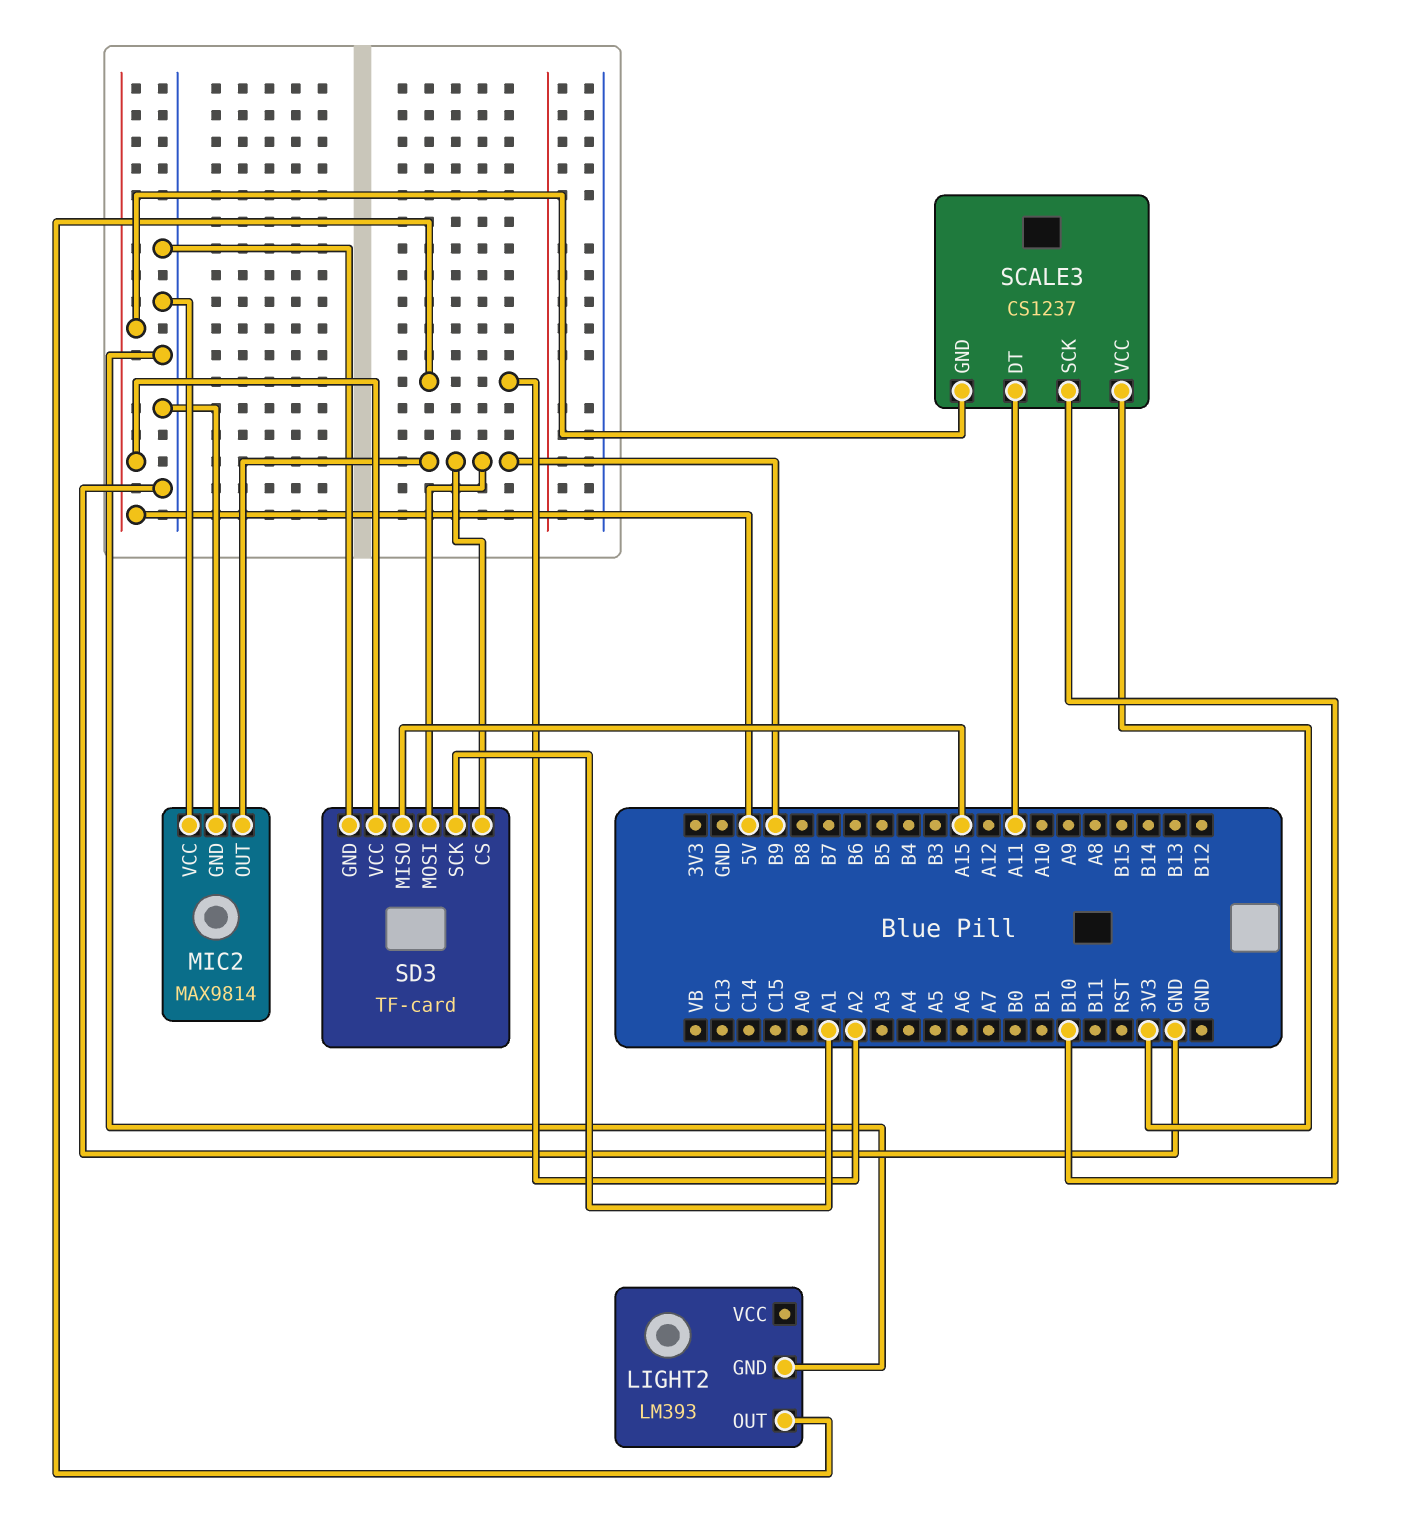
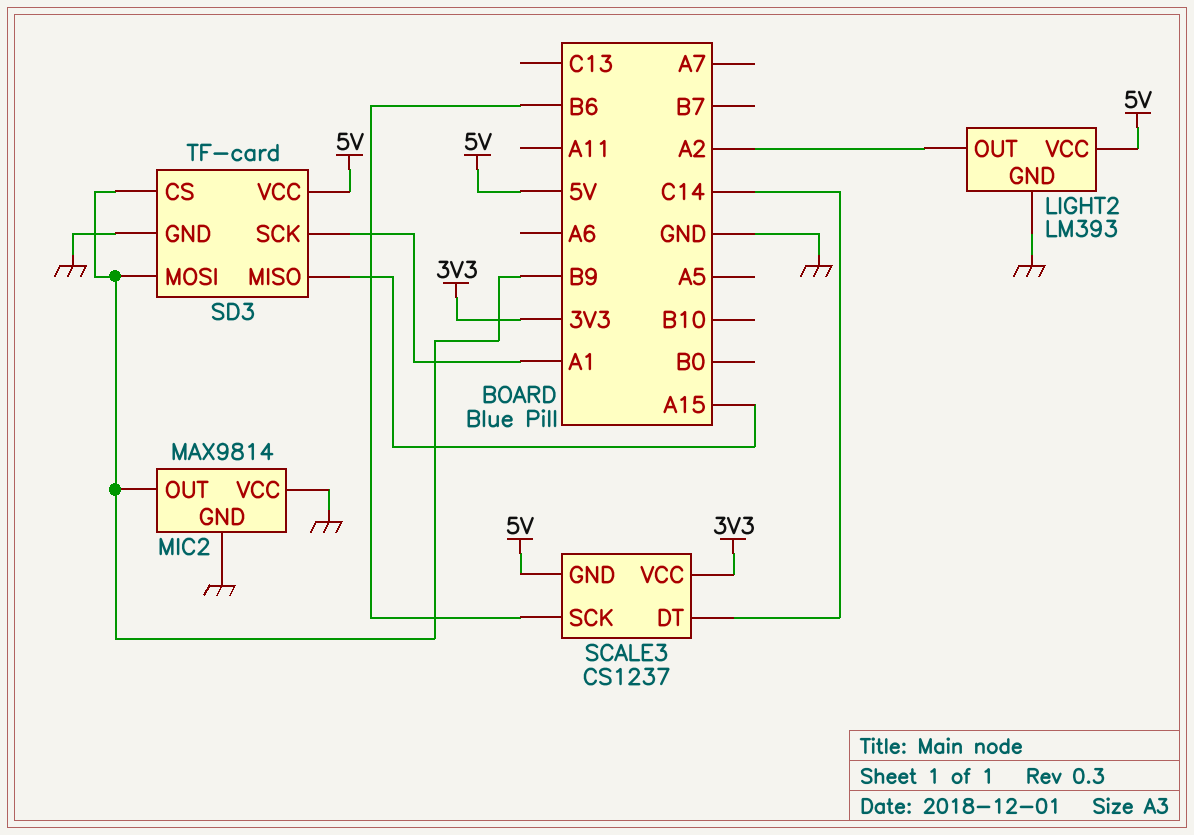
LIGHT2 pin VCC: none -> 5V
SCALE3 pin DT: A11 -> C14
SCALE3 pin SCK: B10 -> B6

